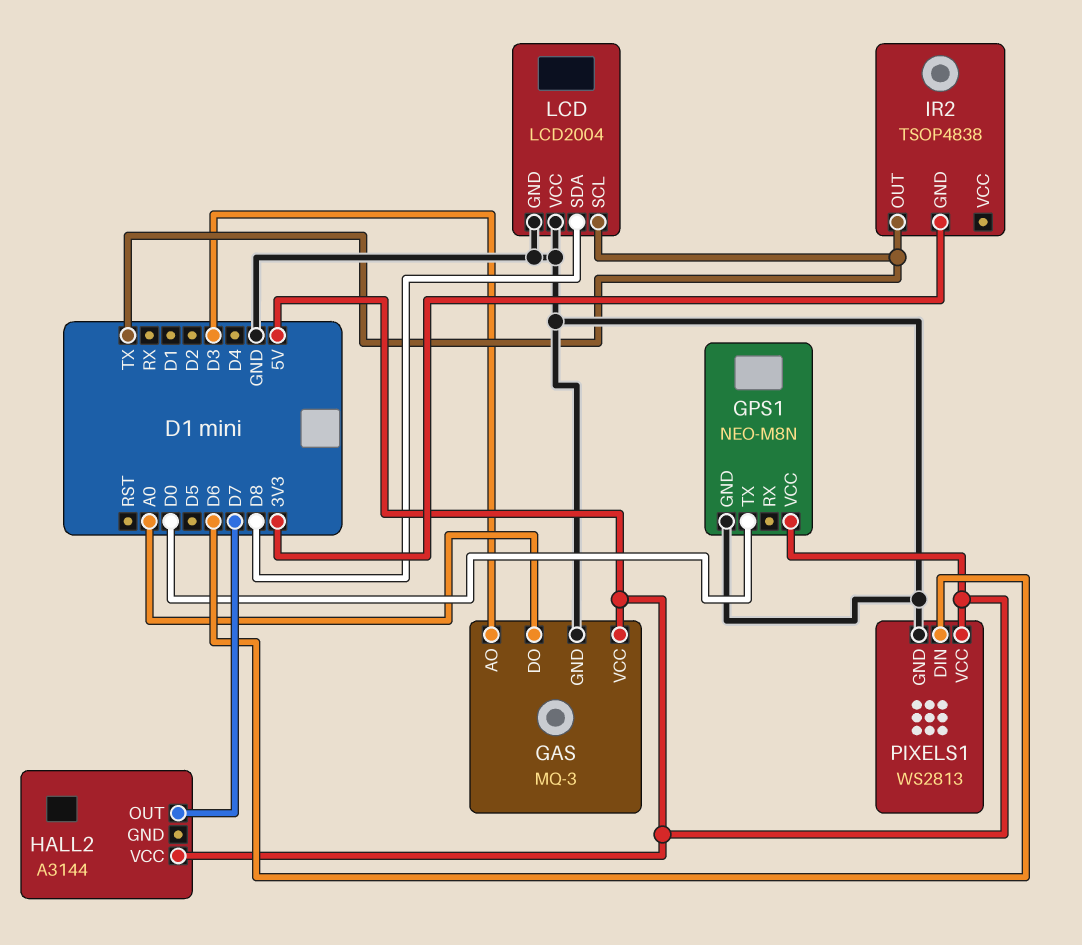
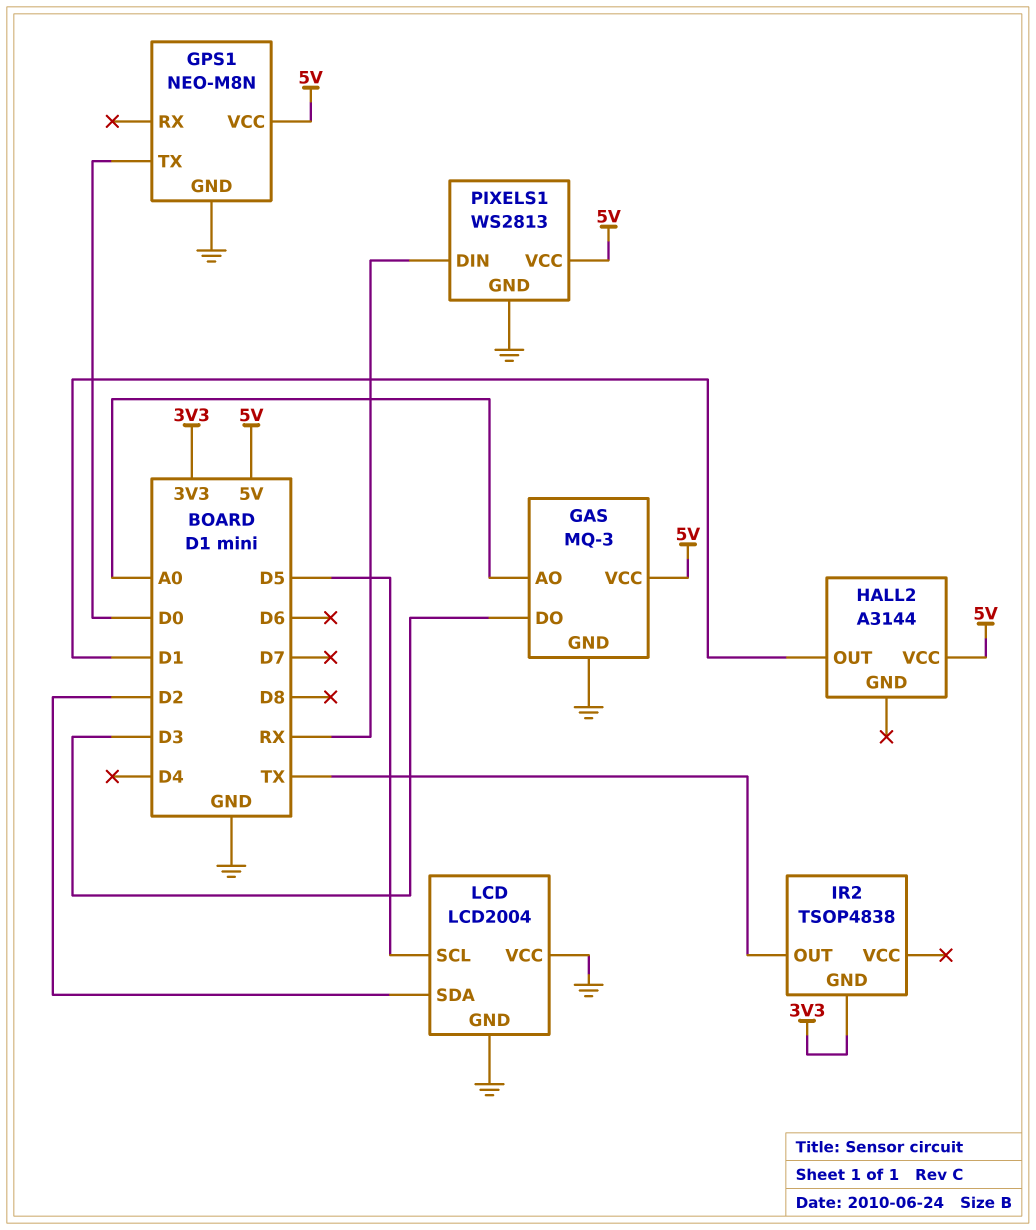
GAS pin AO: D3 -> A0
GAS pin DO: A0 -> D3
HALL2 pin OUT: D7 -> D1
LCD pin SCL: TX -> D5
LCD pin SDA: D8 -> D2
PIXELS1 pin DIN: D6 -> RX

